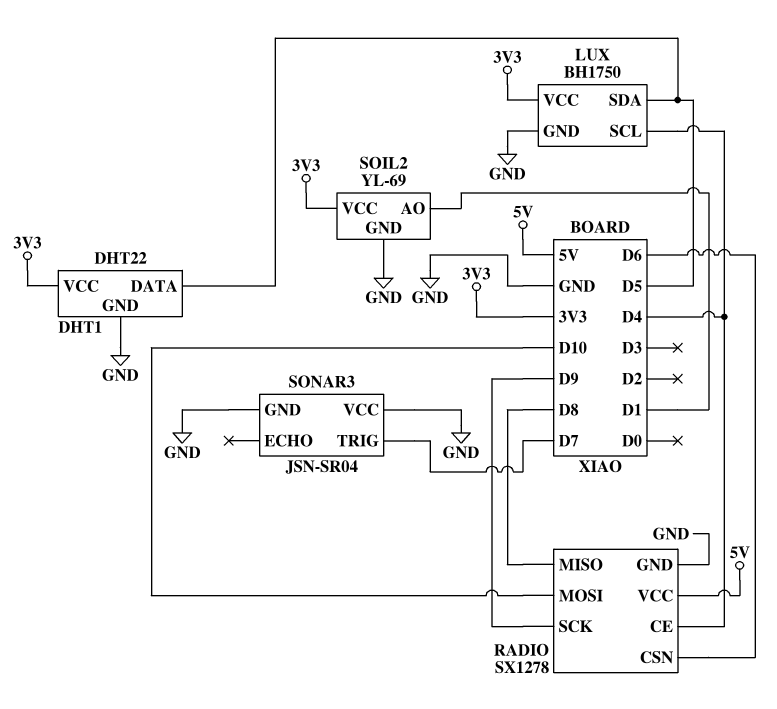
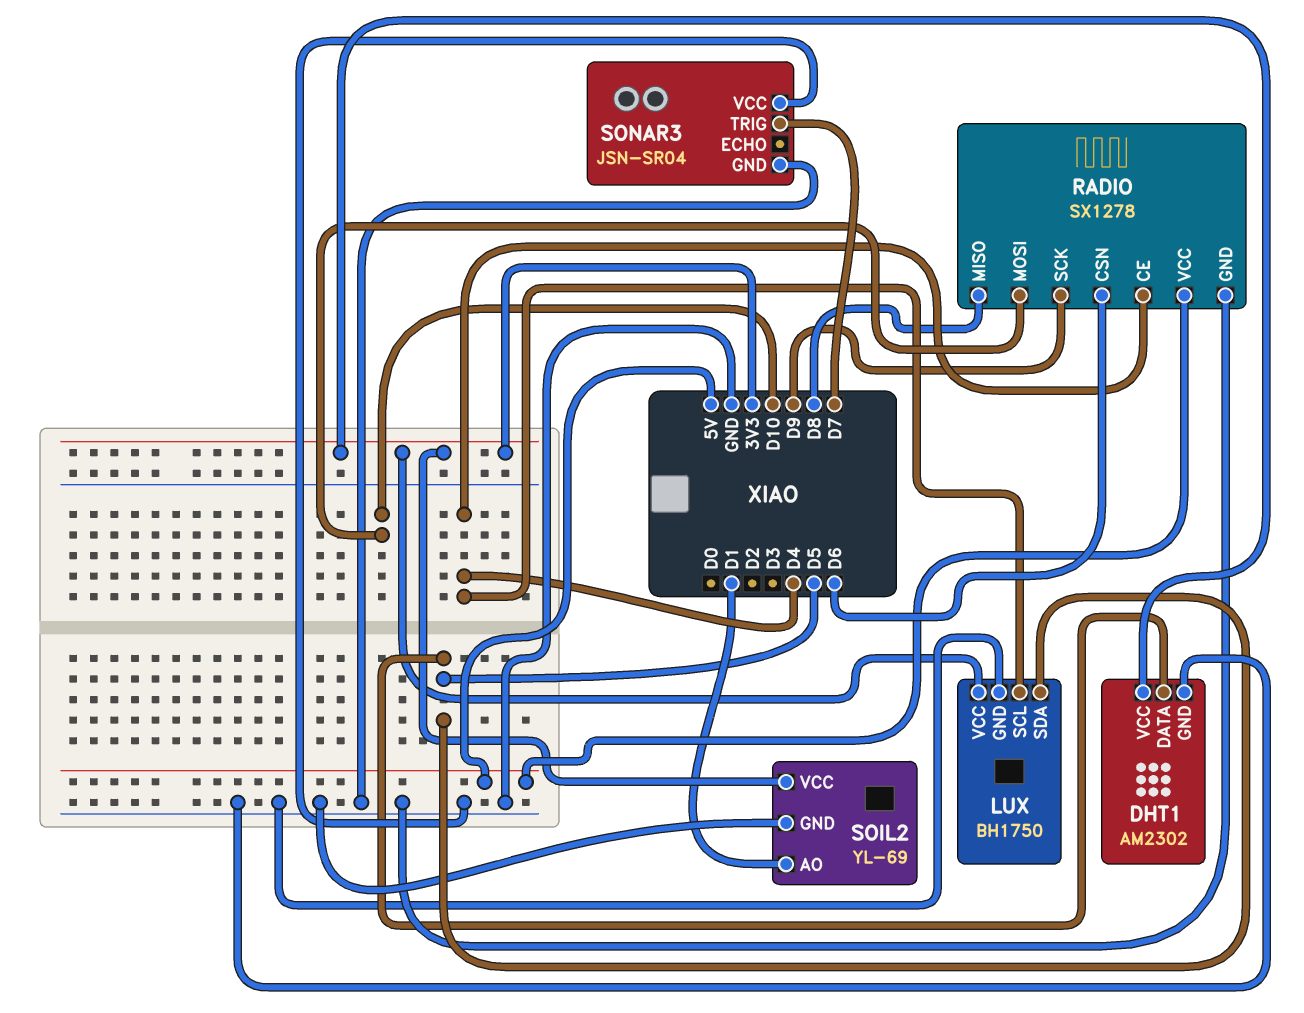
DHT1: DHT22 -> AM2302

